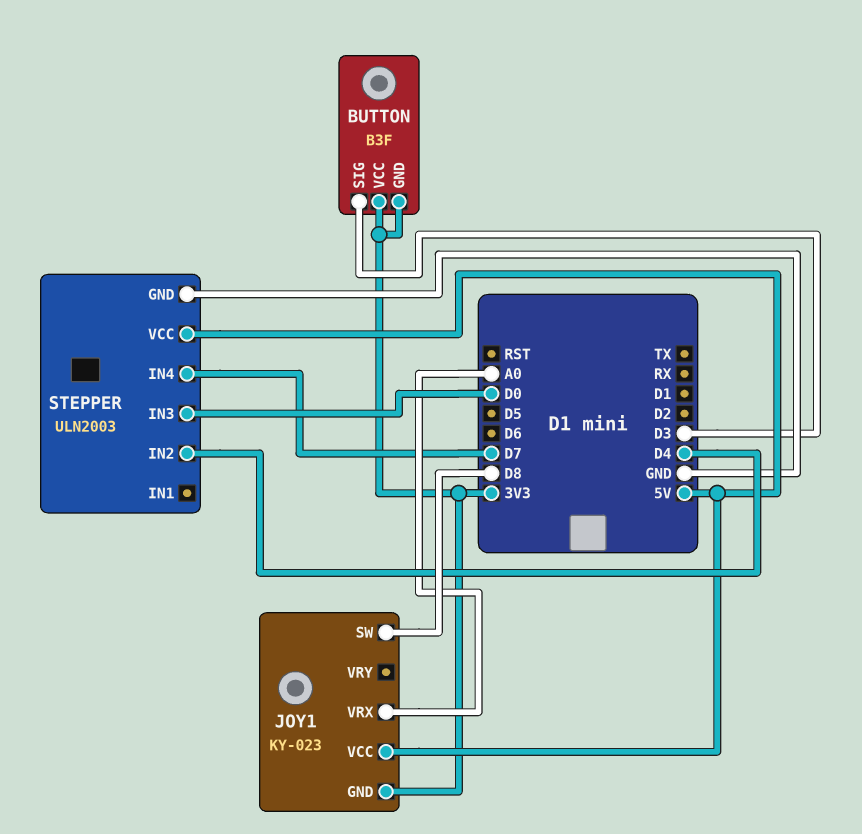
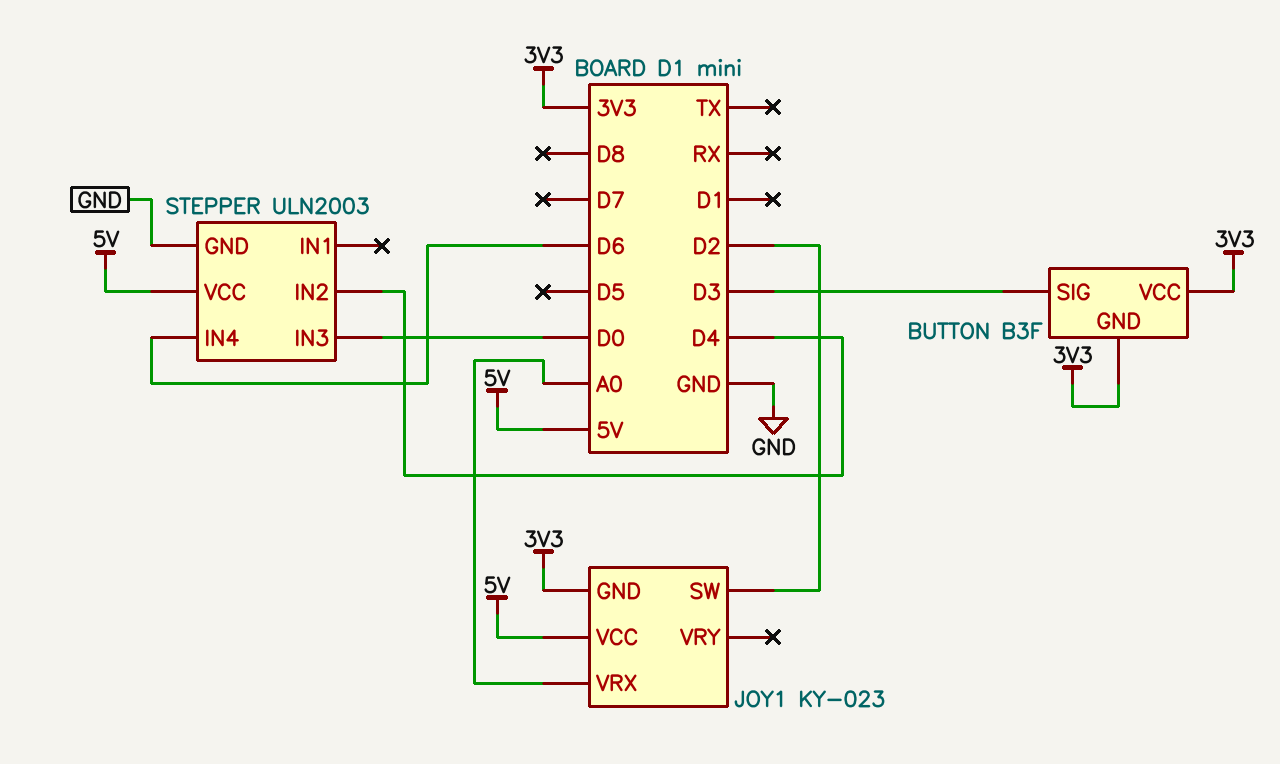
JOY1 pin SW: D8 -> D2
STEPPER pin IN4: D7 -> D6

